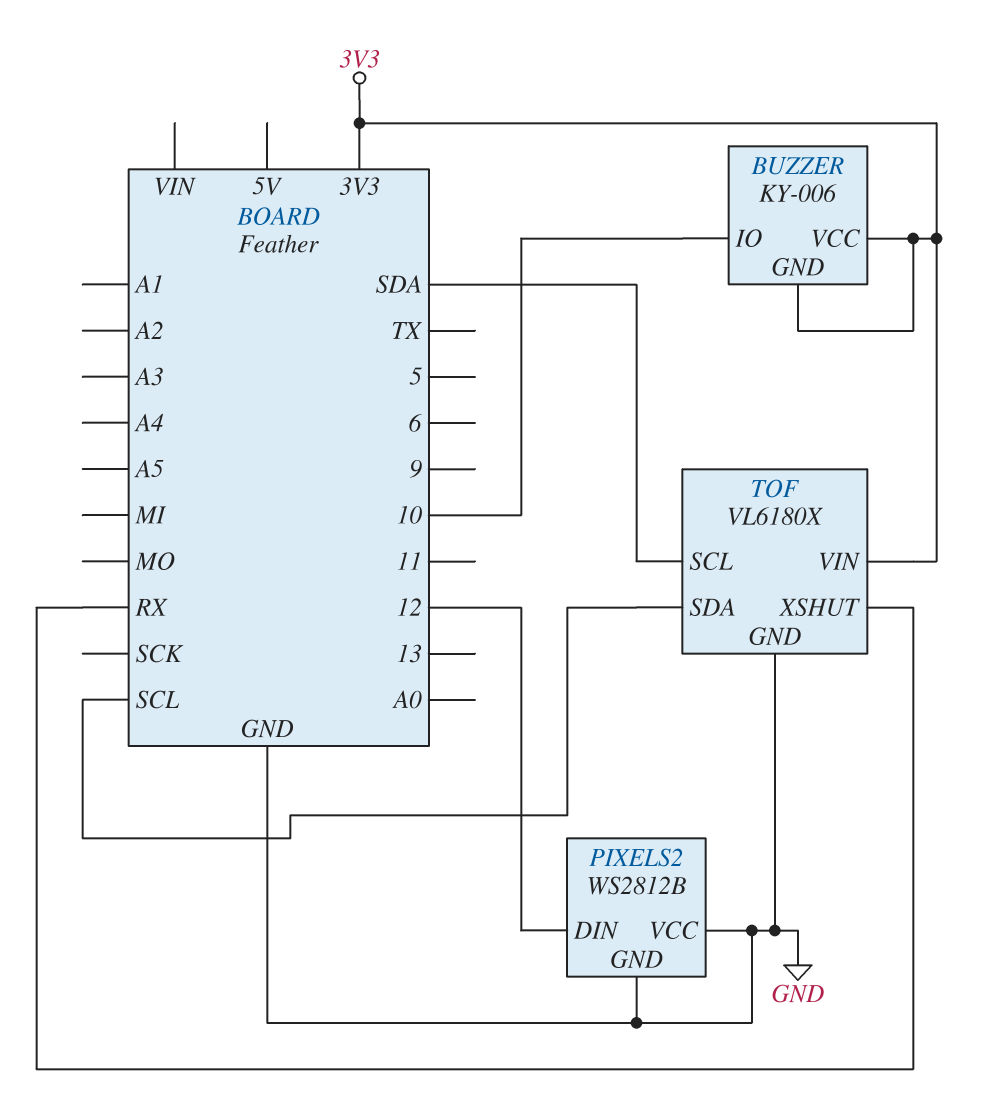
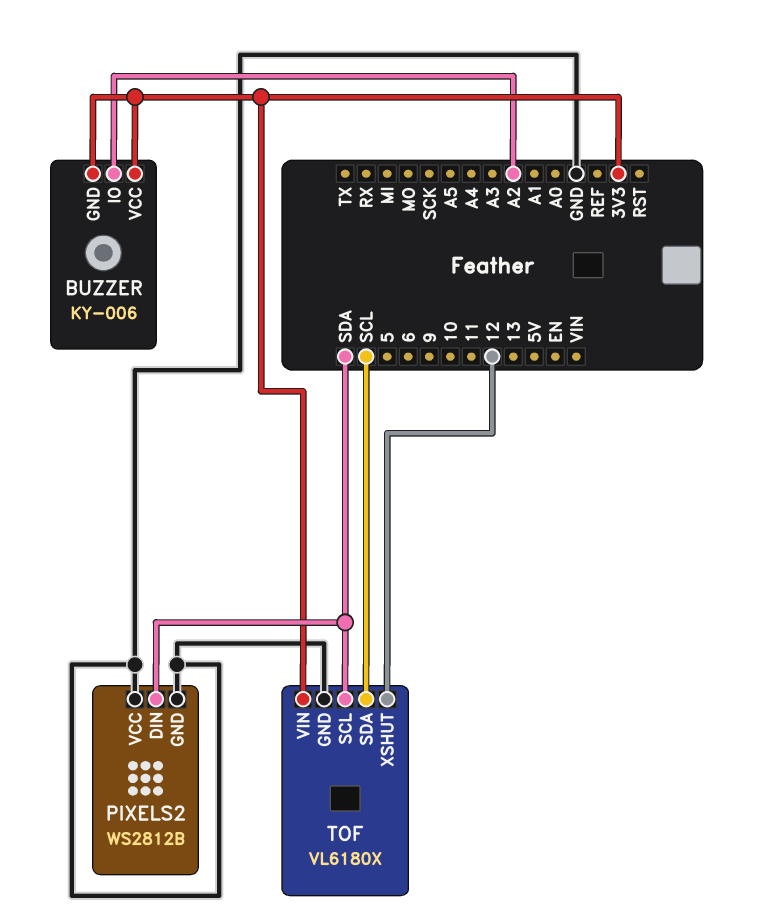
BUZZER pin IO: 10 -> A2
PIXELS2 pin DIN: 12 -> SDA
TOF pin XSHUT: RX -> 12

